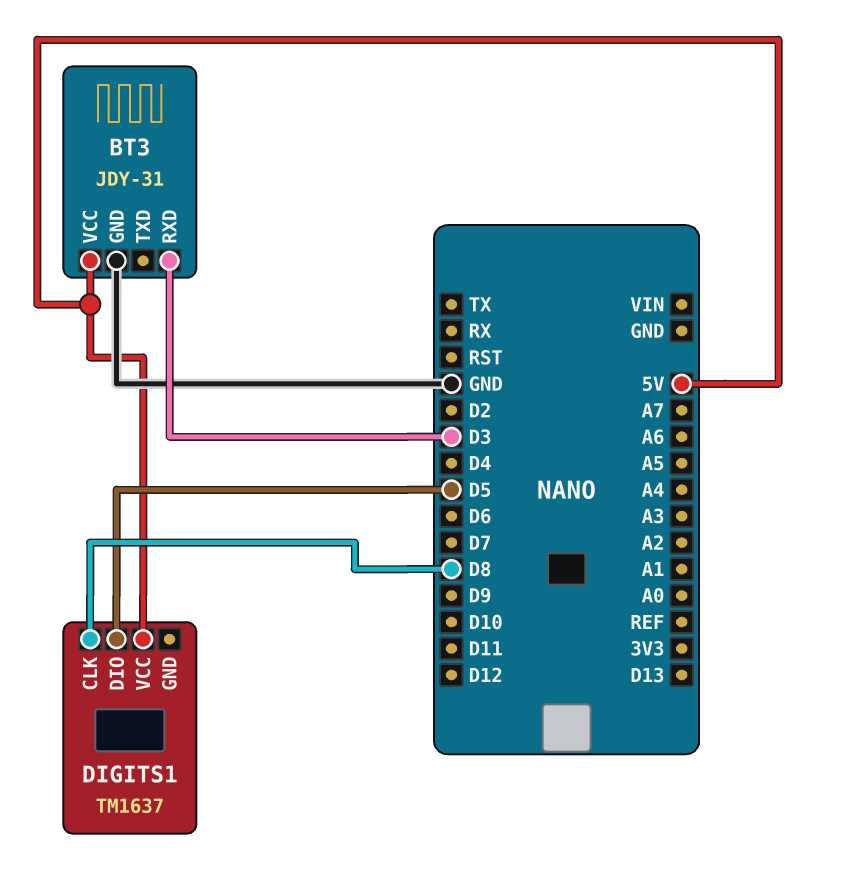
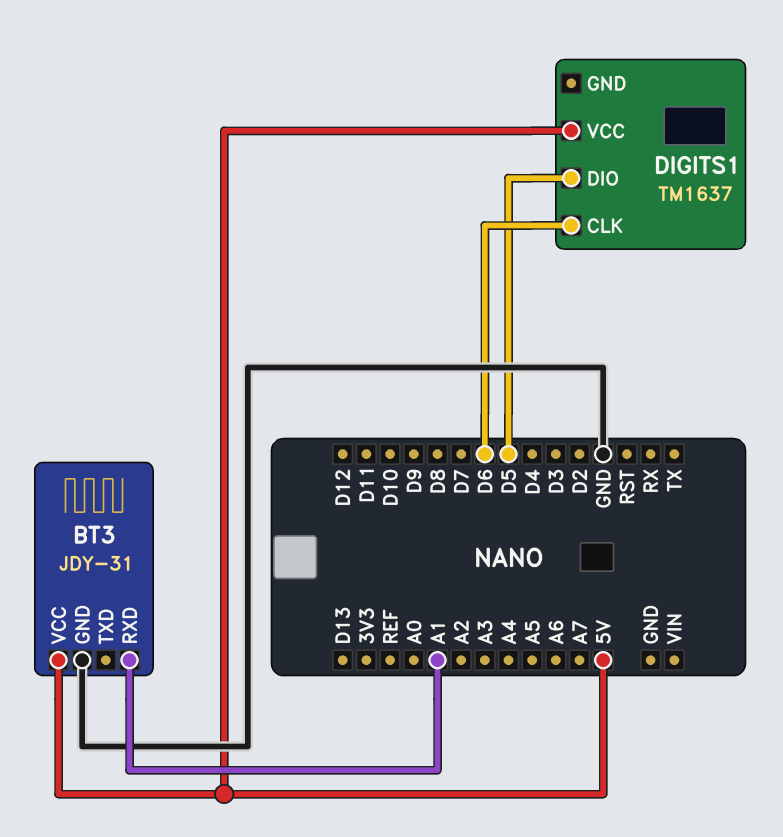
BT3 pin RXD: D3 -> A1
DIGITS1 pin CLK: D8 -> D6

